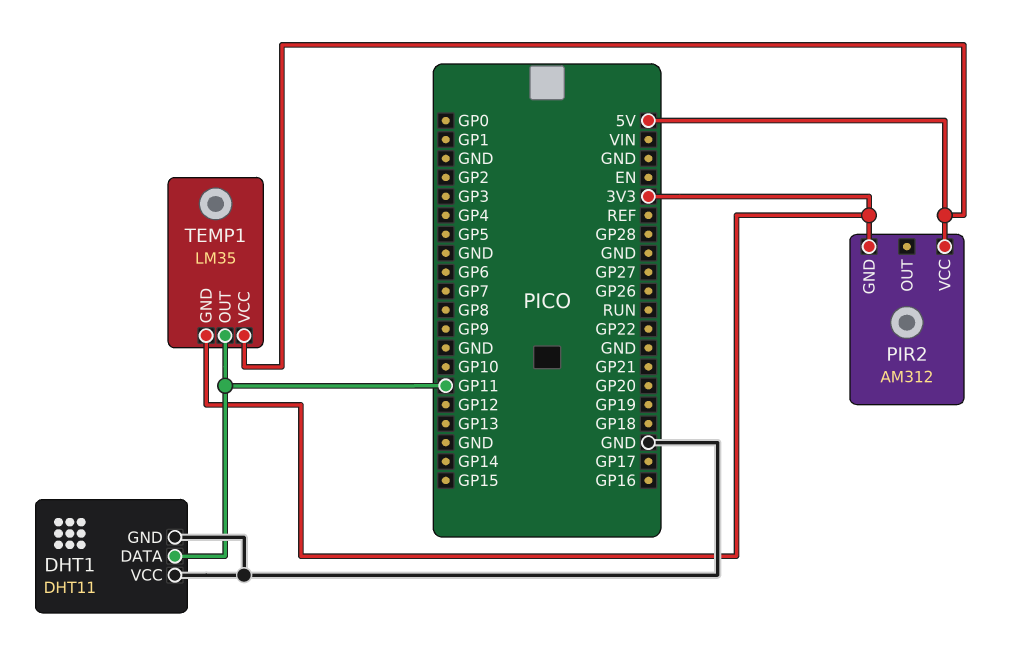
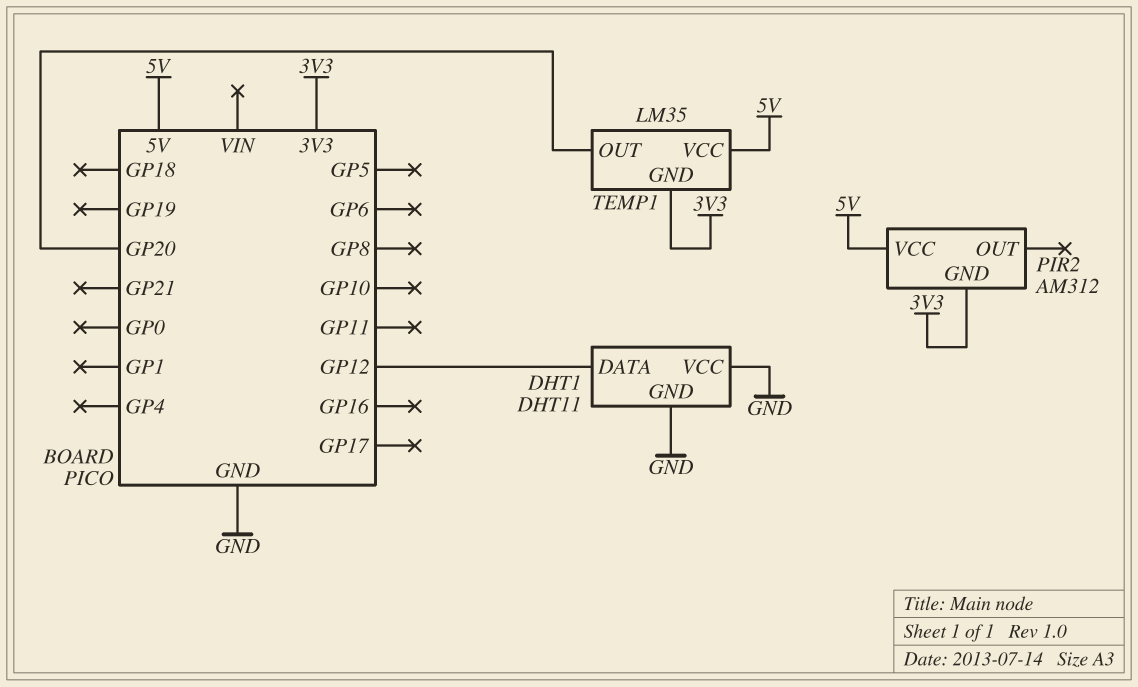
DHT1 pin DATA: GP11 -> GP12
TEMP1 pin OUT: GP11 -> GP20

